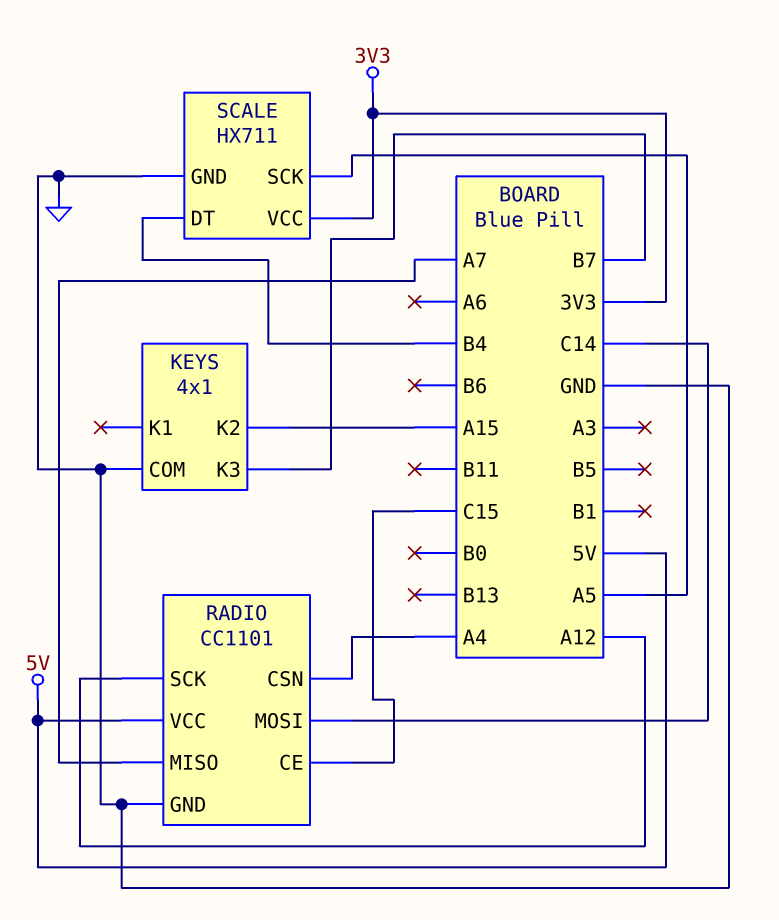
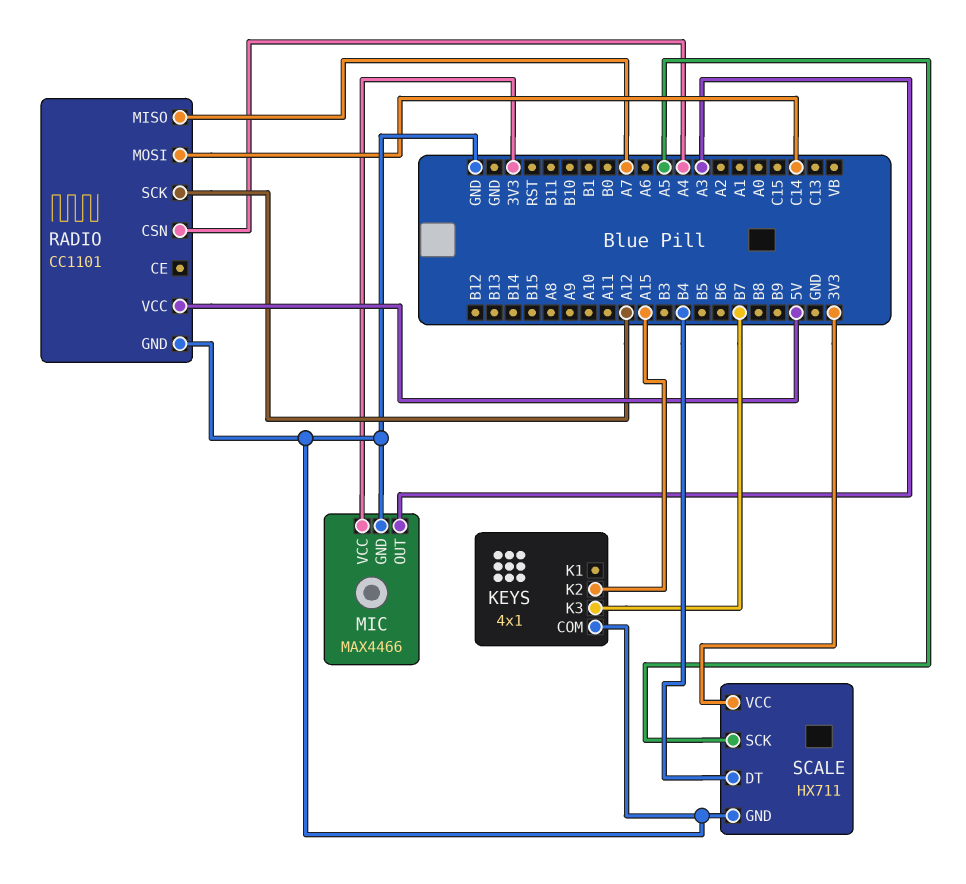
MIC: none -> MAX4466
MIC pin GND: none -> GND
MIC pin OUT: none -> A3
MIC pin VCC: none -> 3V3
RADIO pin CE: C15 -> none

